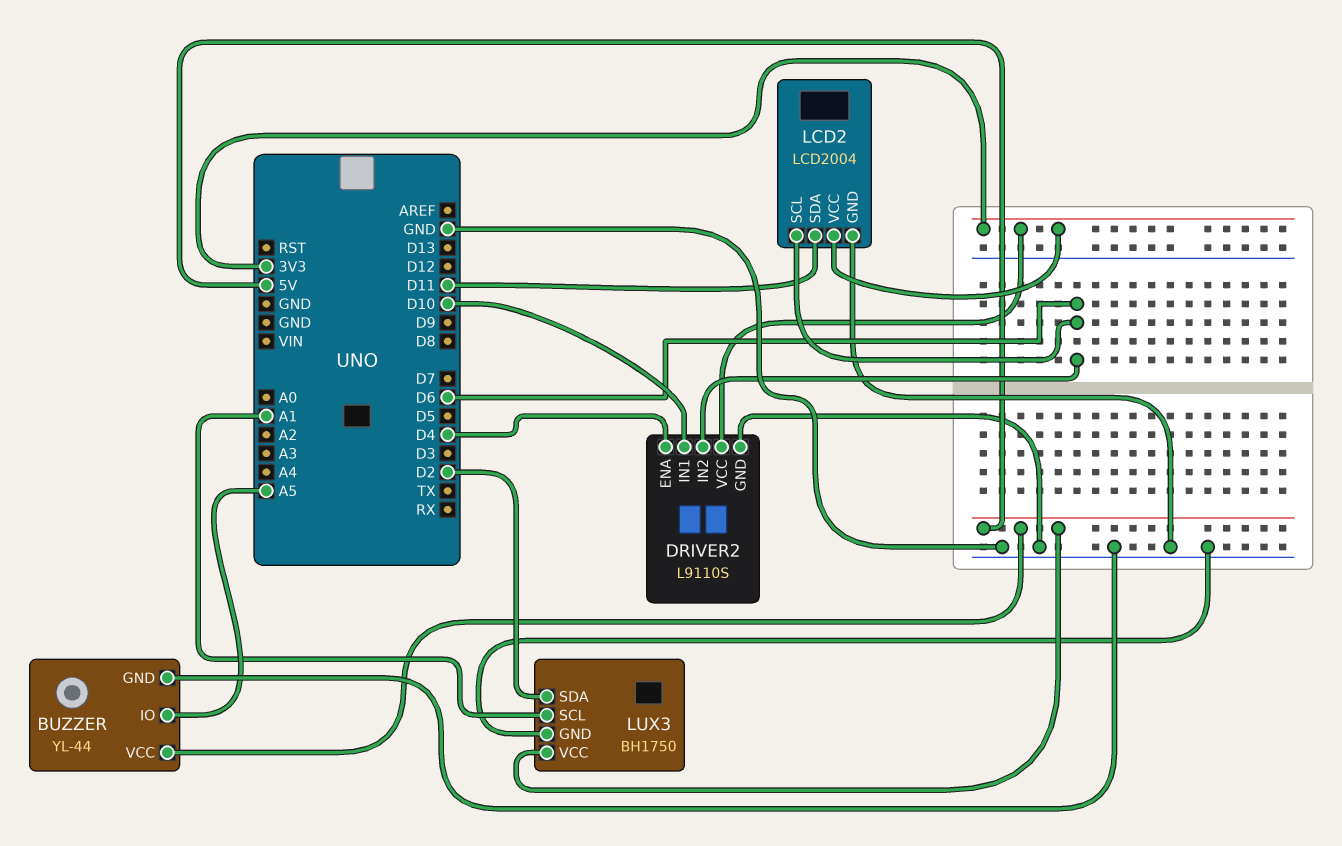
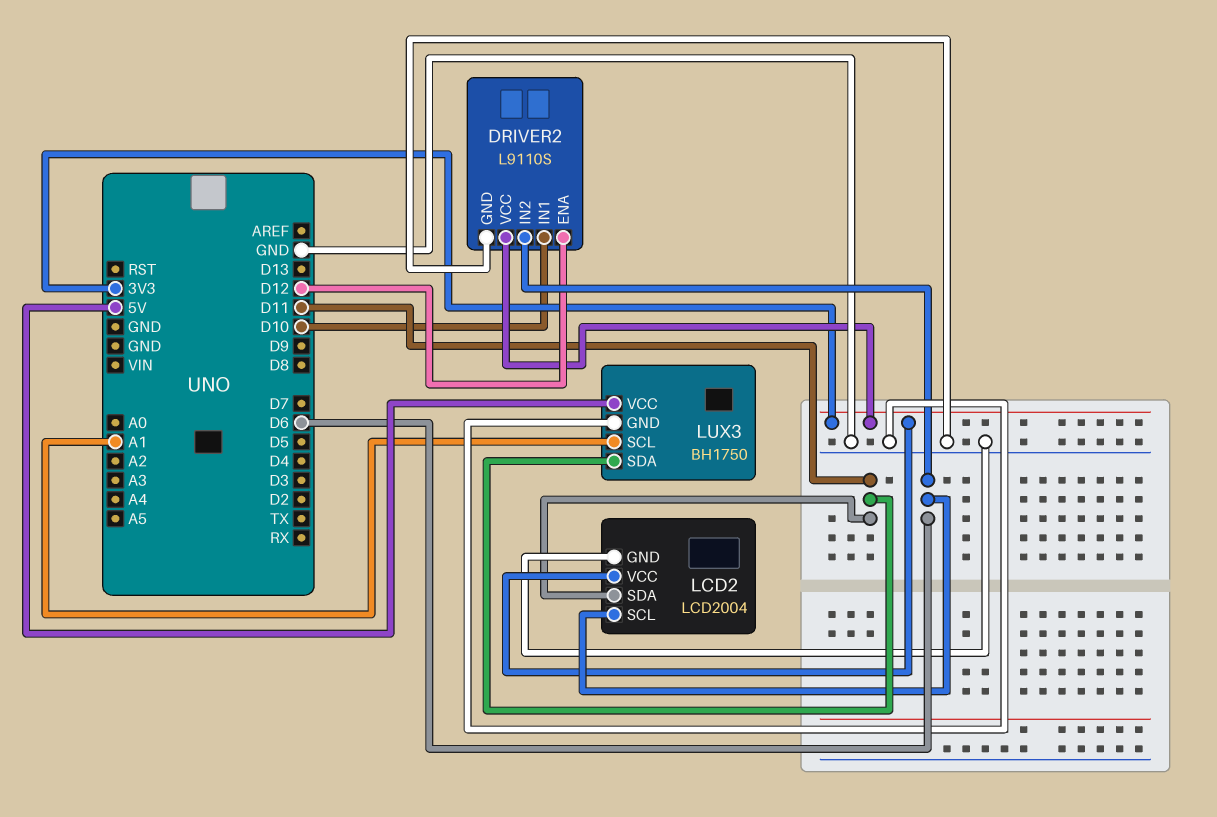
BUZZER: YL-44 -> none
BUZZER pin GND: GND -> none
BUZZER pin IO: A5 -> none
BUZZER pin VCC: 5V -> none
DRIVER2 pin ENA: D4 -> D12
LUX3 pin SDA: D2 -> D11

